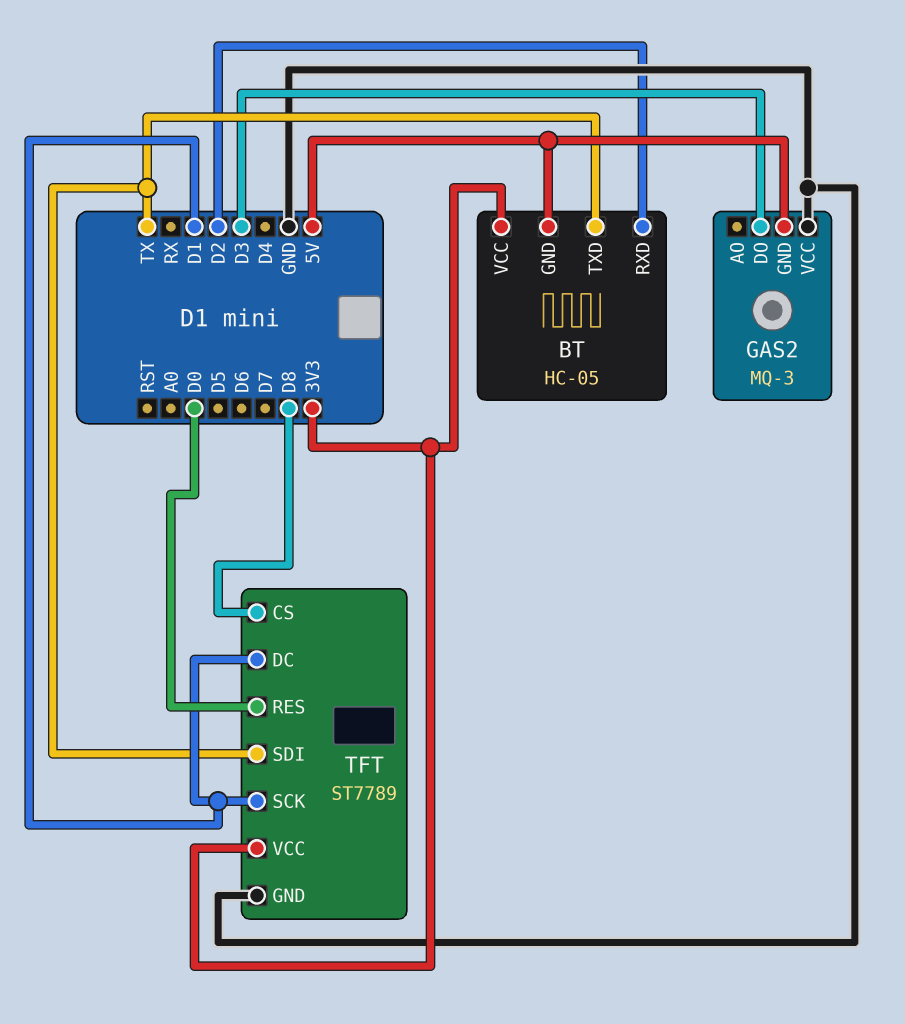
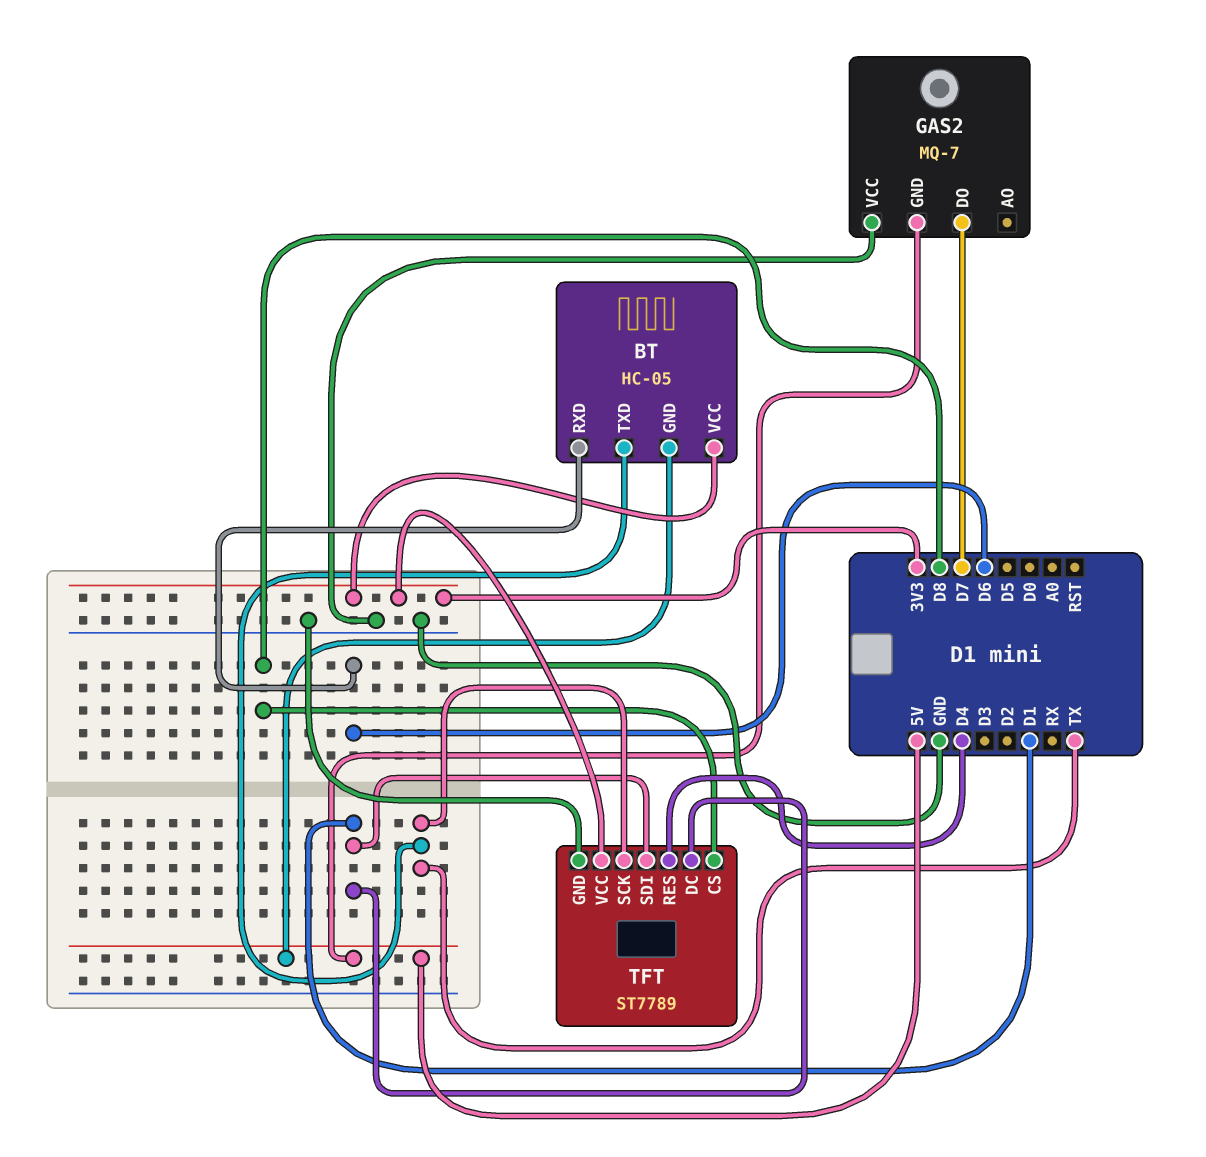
BT pin RXD: D2 -> D6
GAS2: MQ-3 -> MQ-7
GAS2 pin DO: D3 -> D7
TFT pin RES: D0 -> D4
TFT pin SCK: D1 -> TX
TFT pin SDI: TX -> D1

